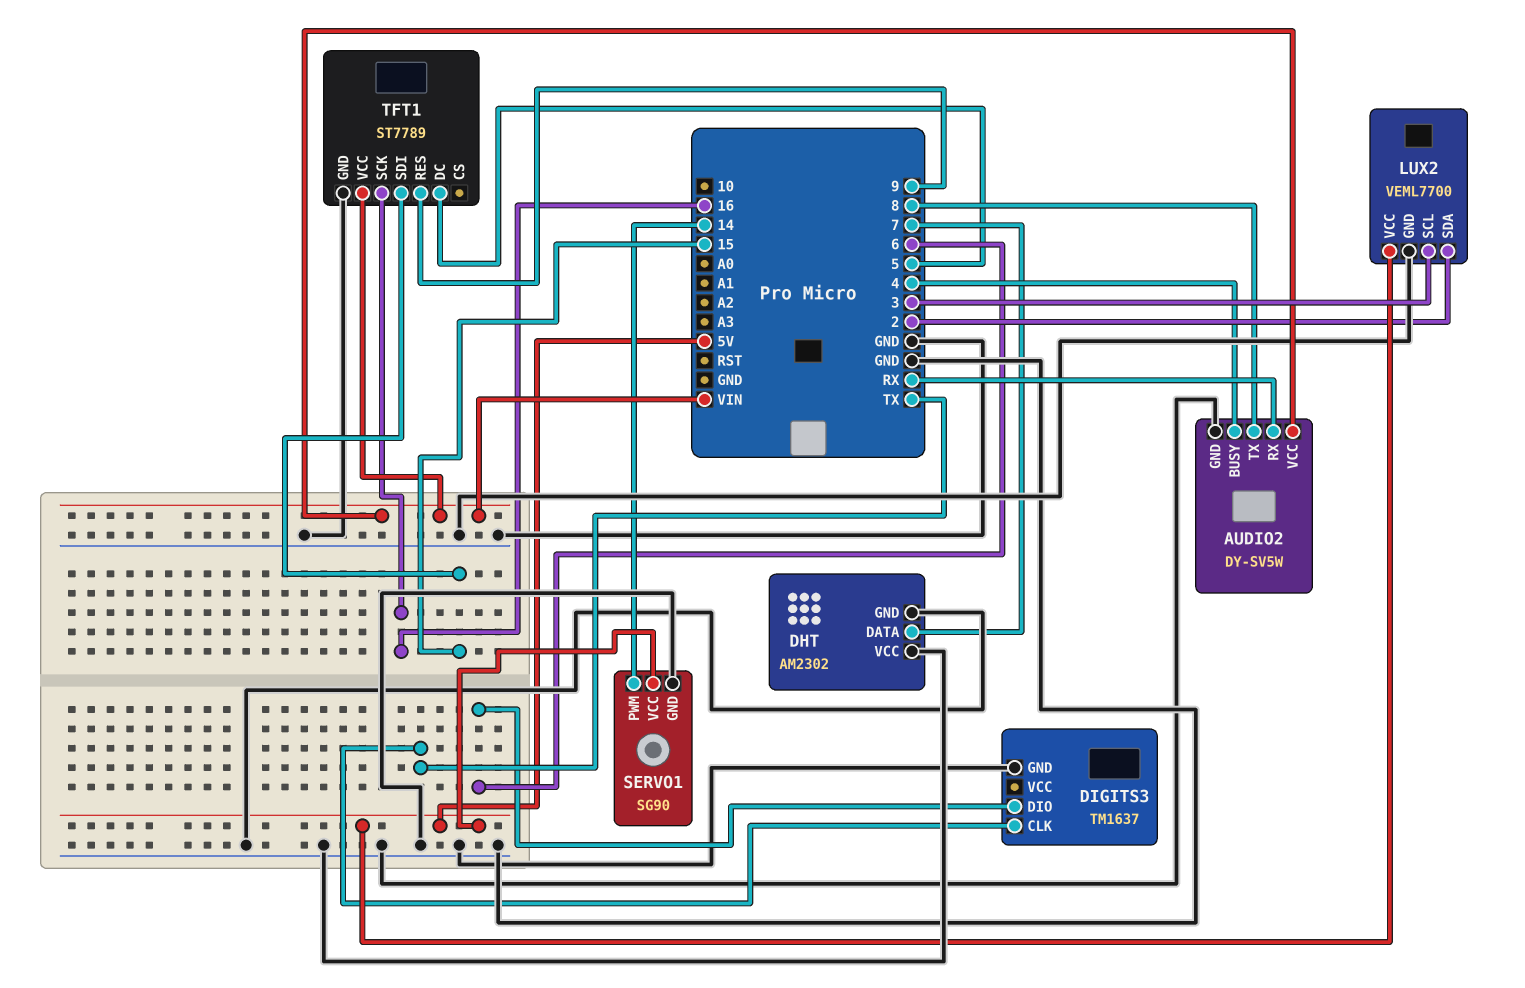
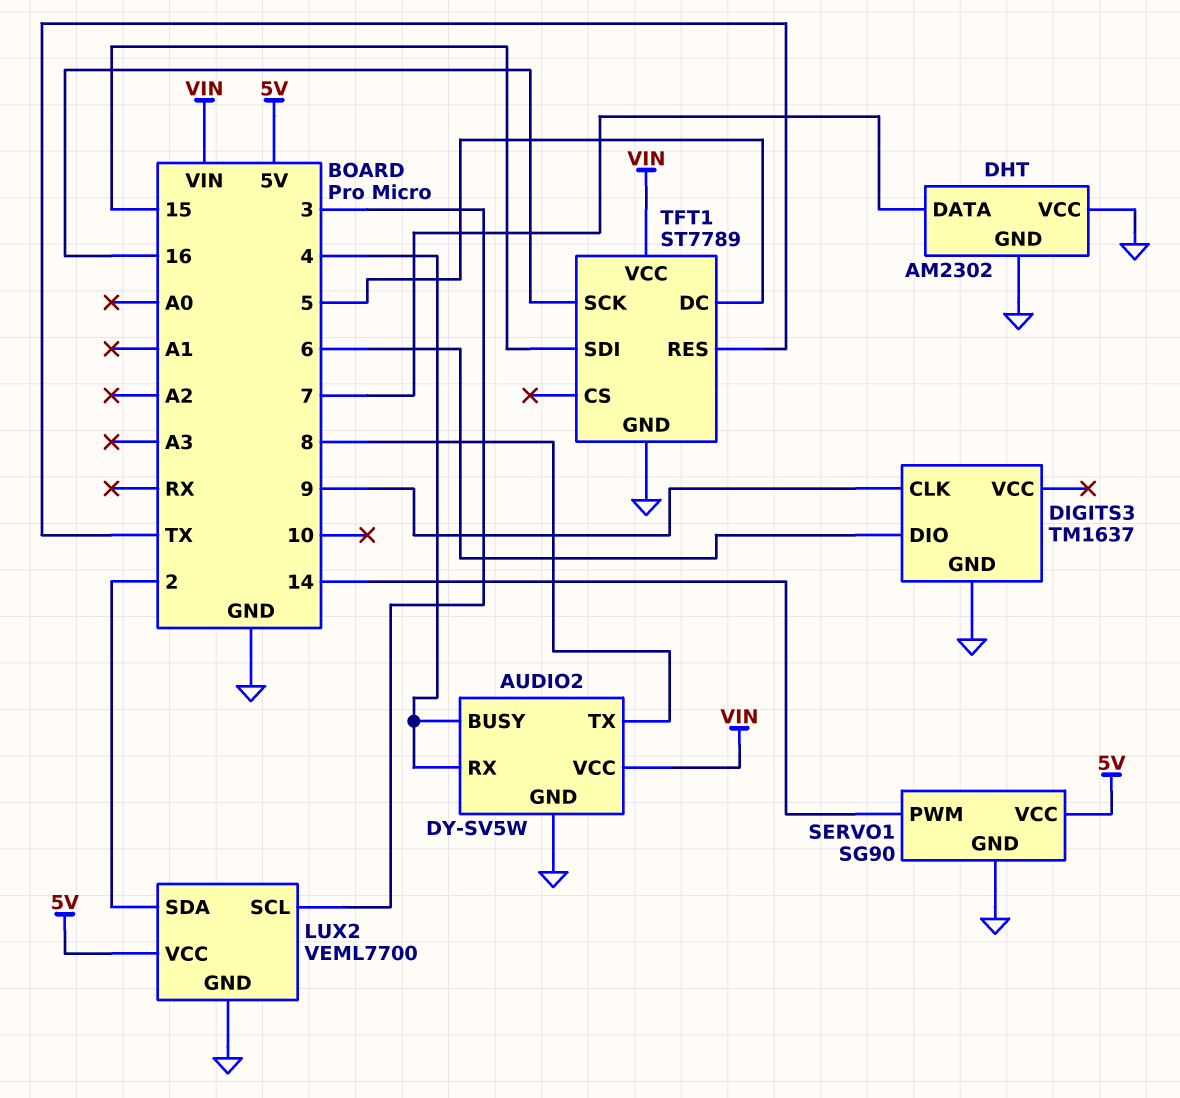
AUDIO2 pin RX: RX -> 4
DIGITS3 pin CLK: TX -> 9
TFT1 pin RES: 9 -> TX

